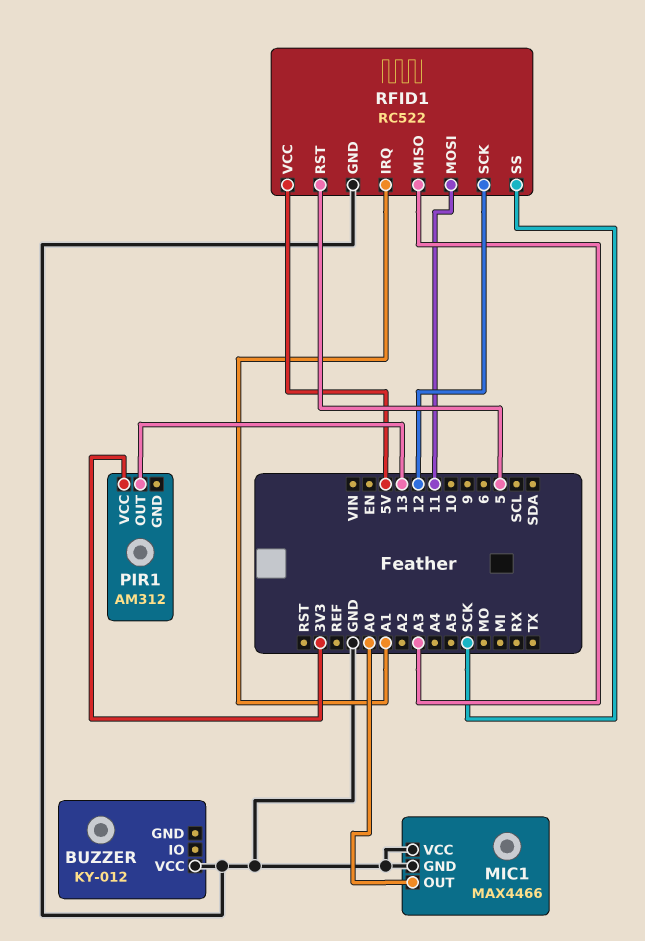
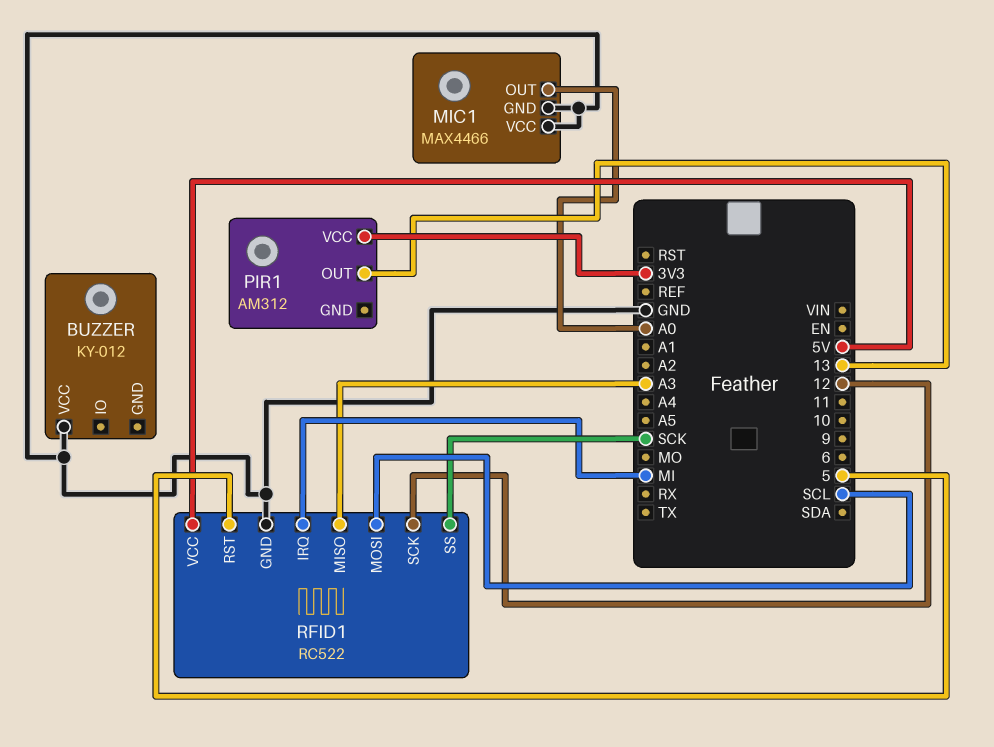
RFID1 pin IRQ: A1 -> MI
RFID1 pin MOSI: 11 -> SCL

